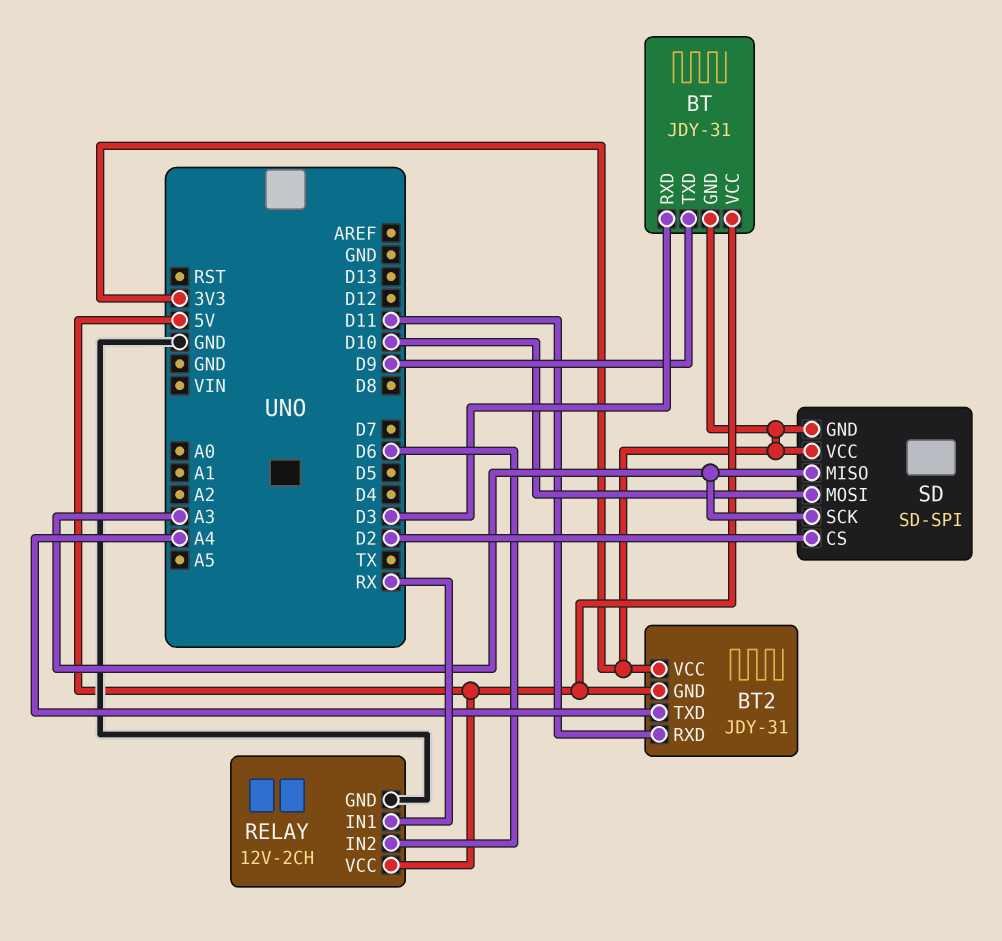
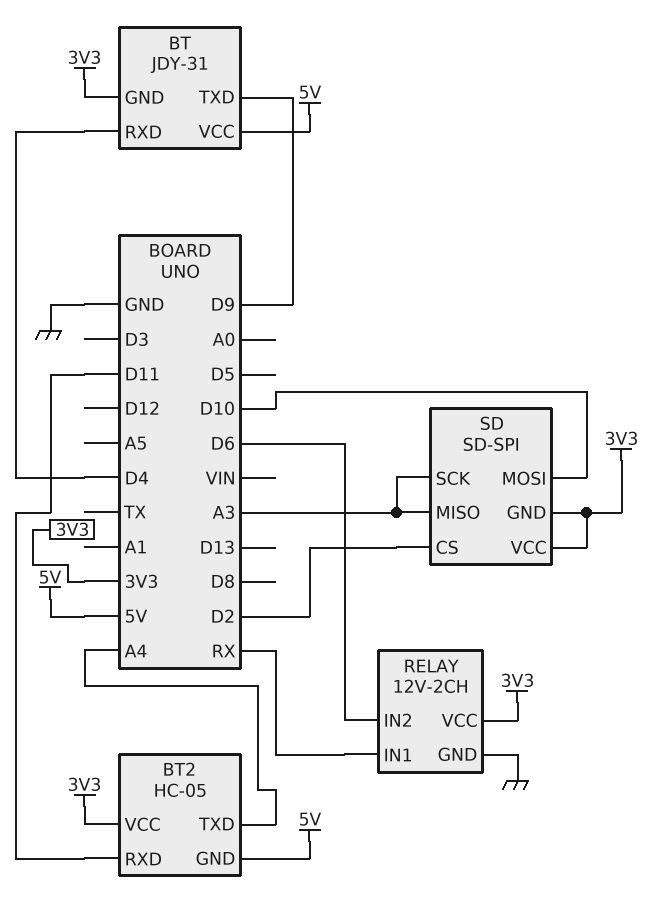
BT pin RXD: D3 -> D4
BT2: JDY-31 -> HC-05
RELAY pin VCC: 5V -> 3V3

